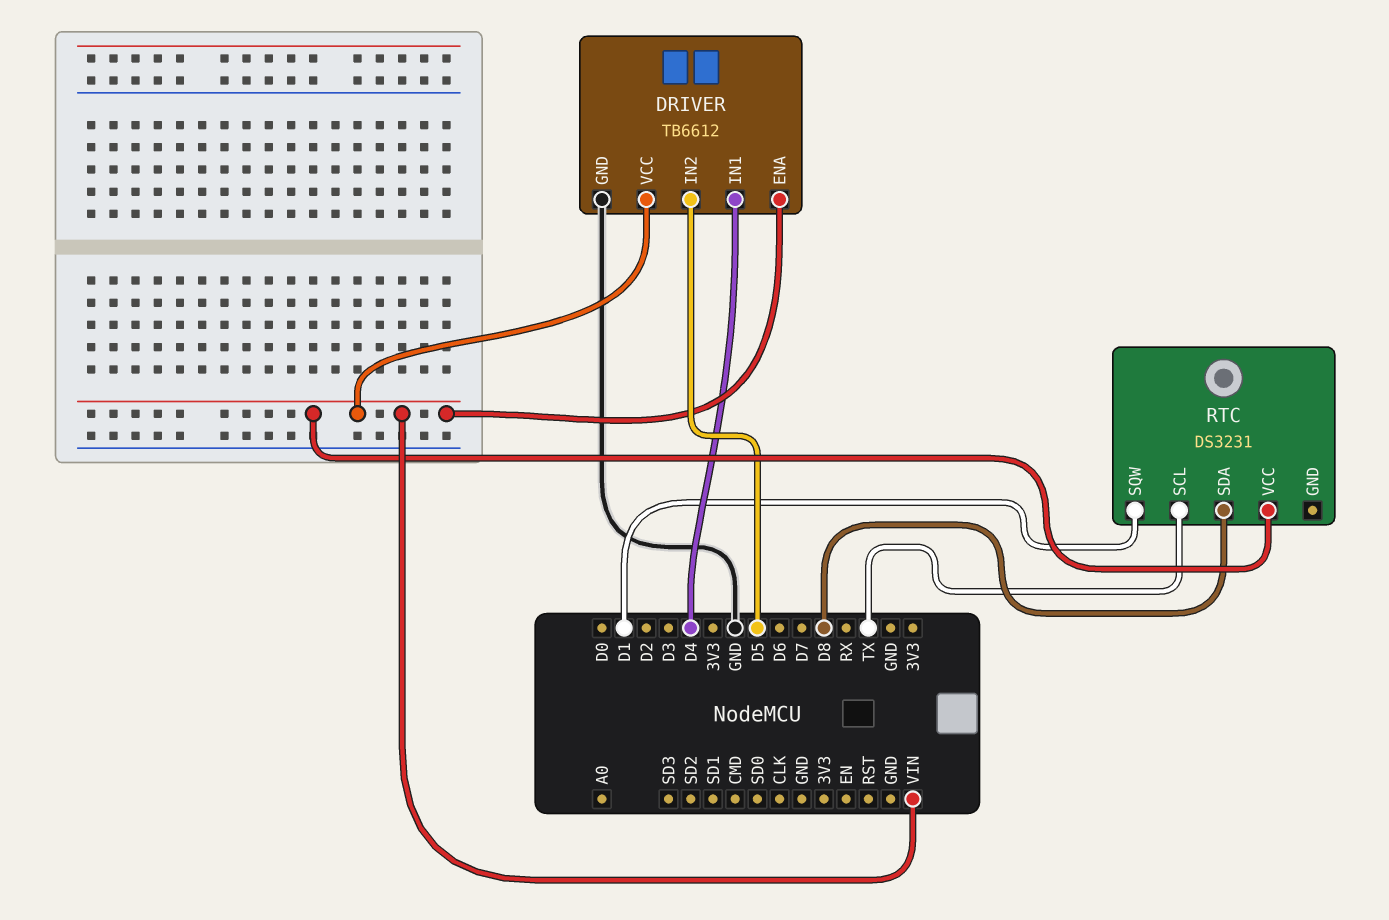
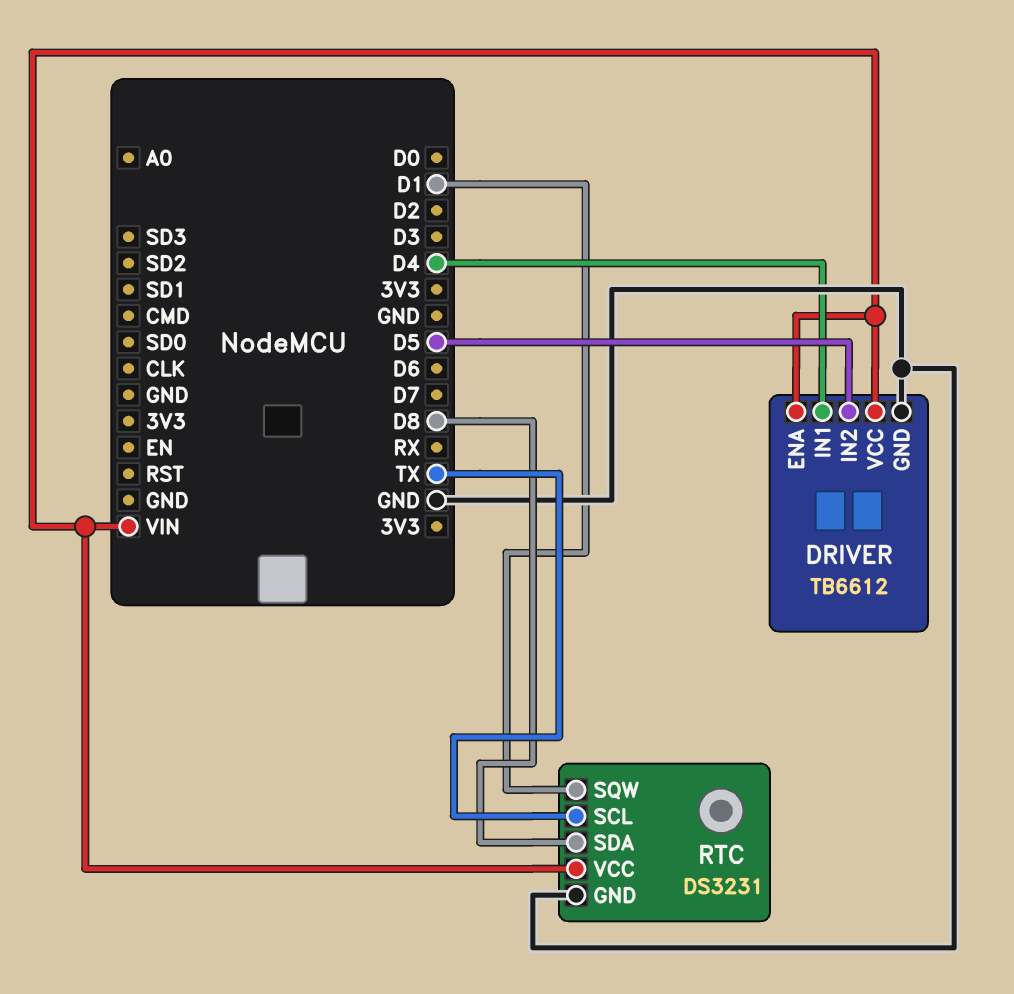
RTC pin GND: none -> GND

